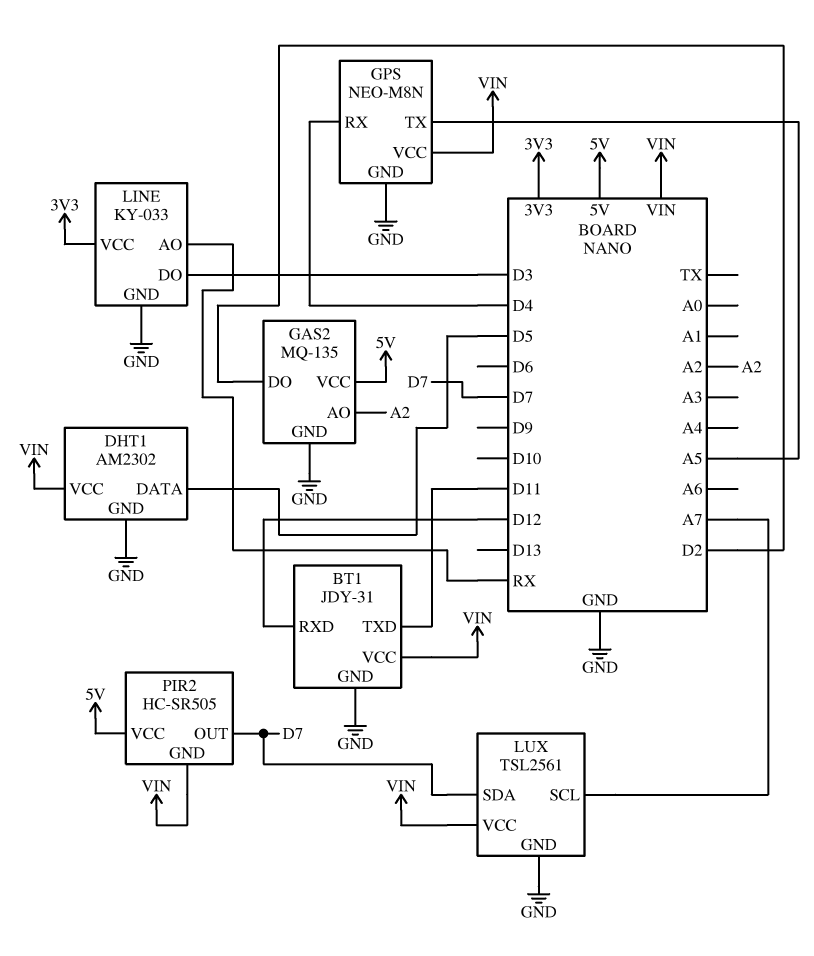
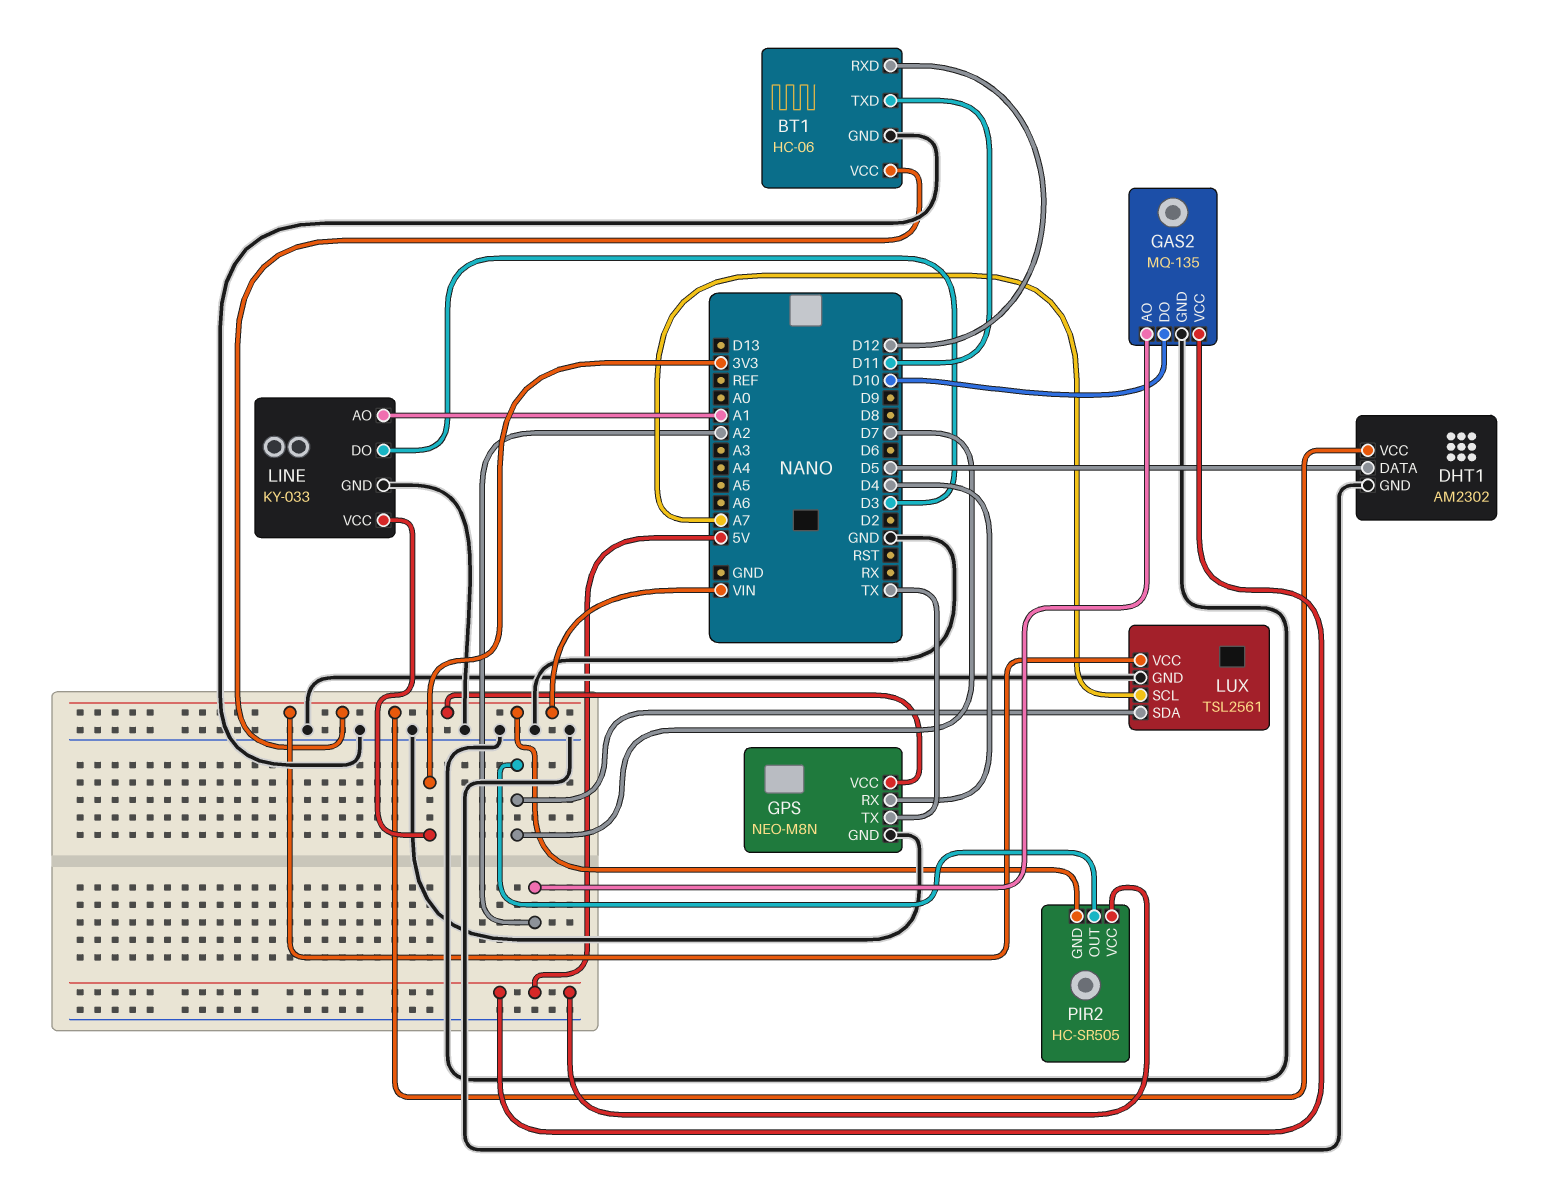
BT1: JDY-31 -> HC-06
GAS2 pin DO: D2 -> D10
GPS pin TX: A5 -> TX
LINE pin AO: RX -> A1

